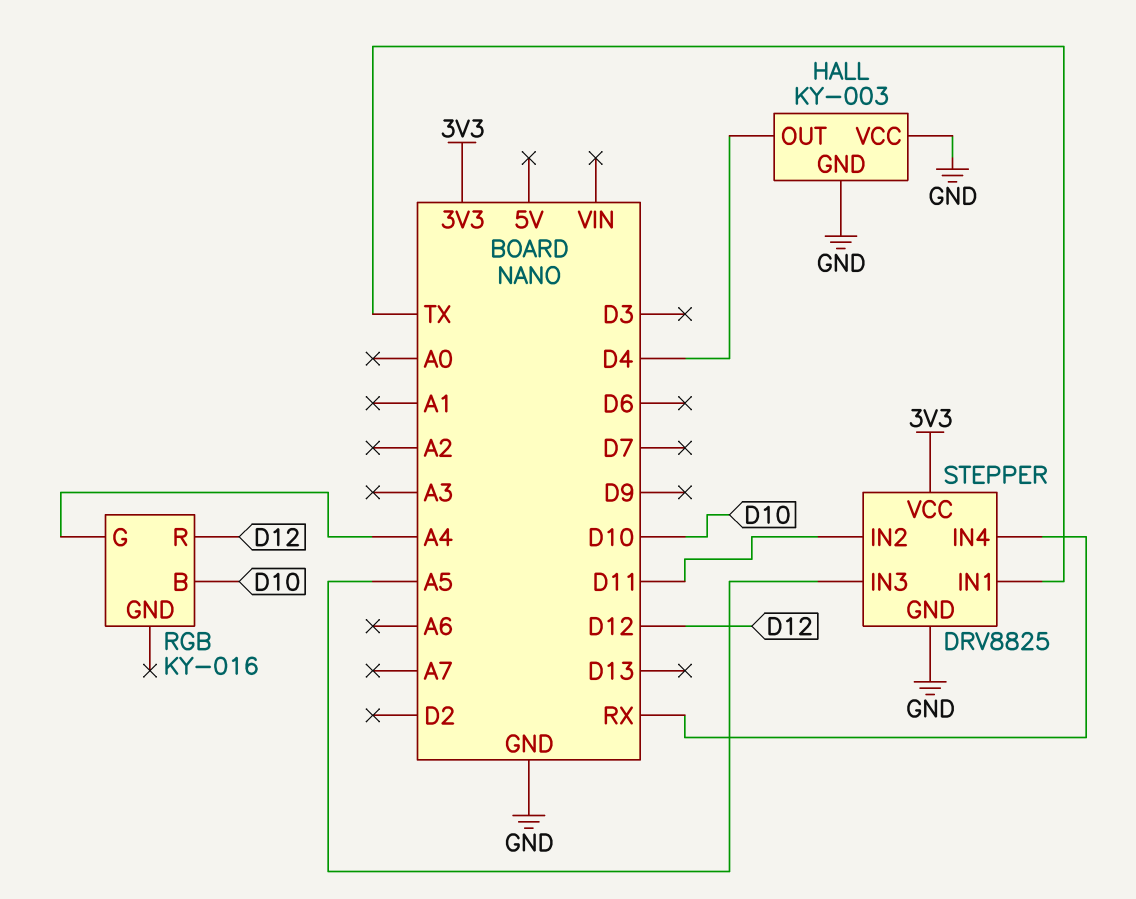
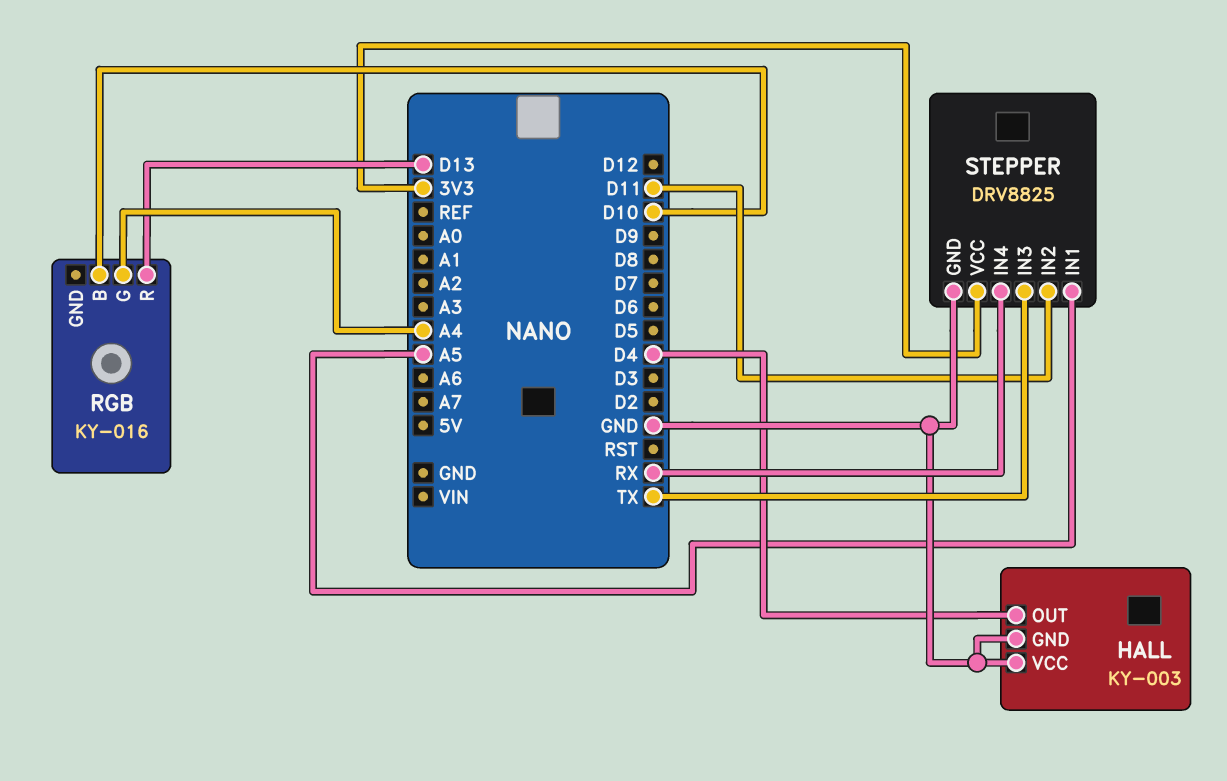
RGB pin R: D12 -> D13
STEPPER pin IN1: TX -> A5
STEPPER pin IN3: A5 -> TX

